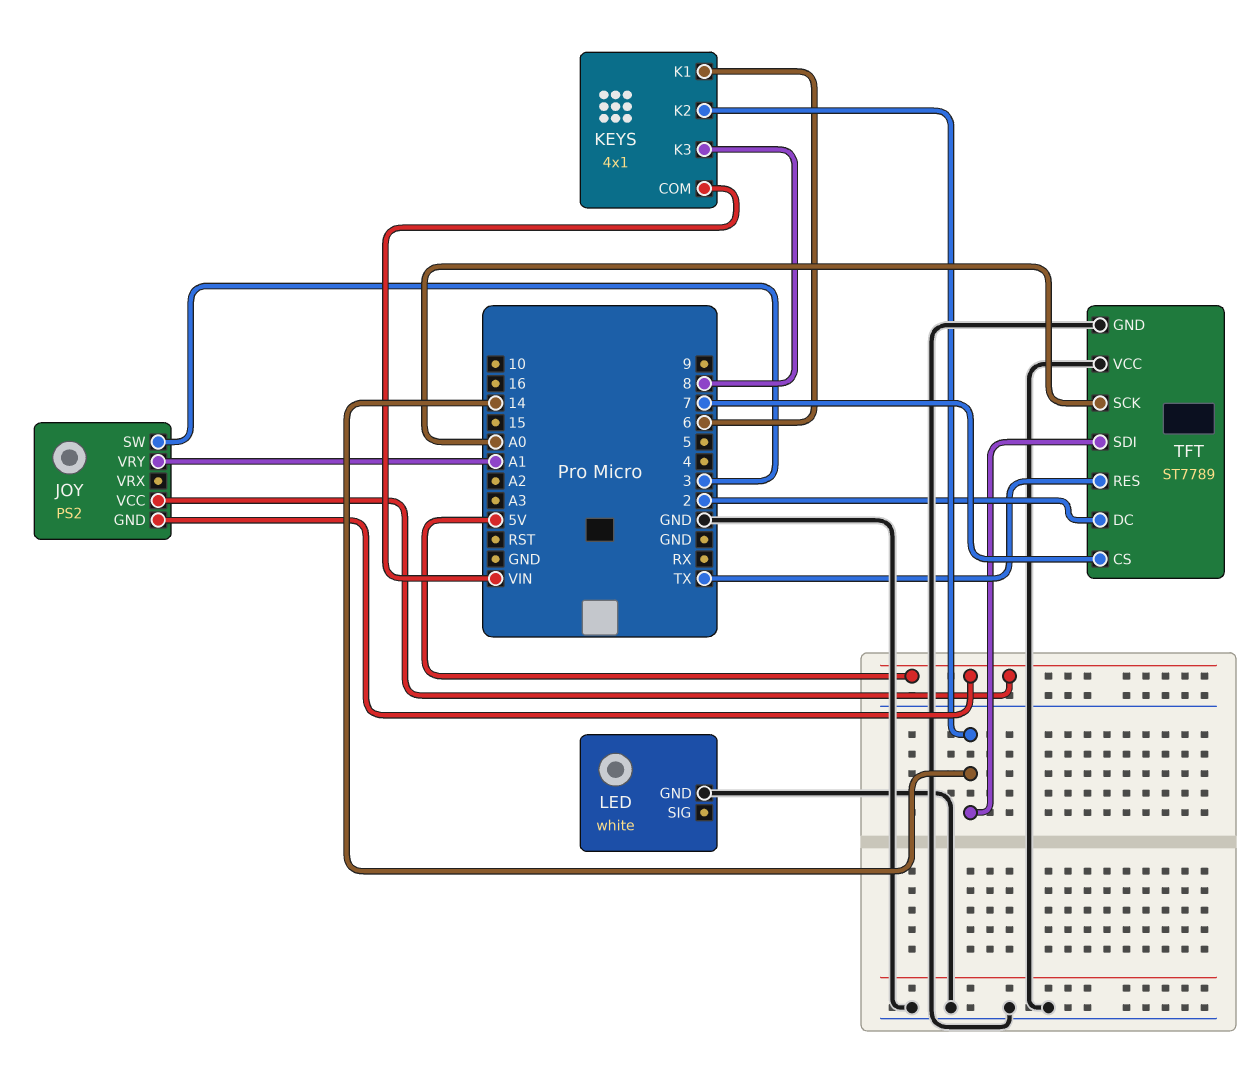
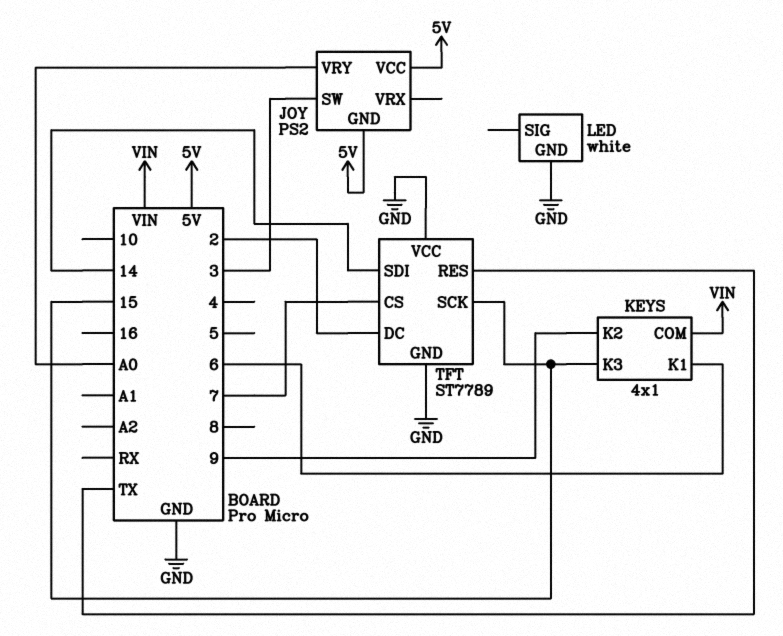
JOY pin VRY: A1 -> A0
KEYS pin K2: 14 -> 9
KEYS pin K3: 8 -> 15
TFT pin SCK: A0 -> 15

